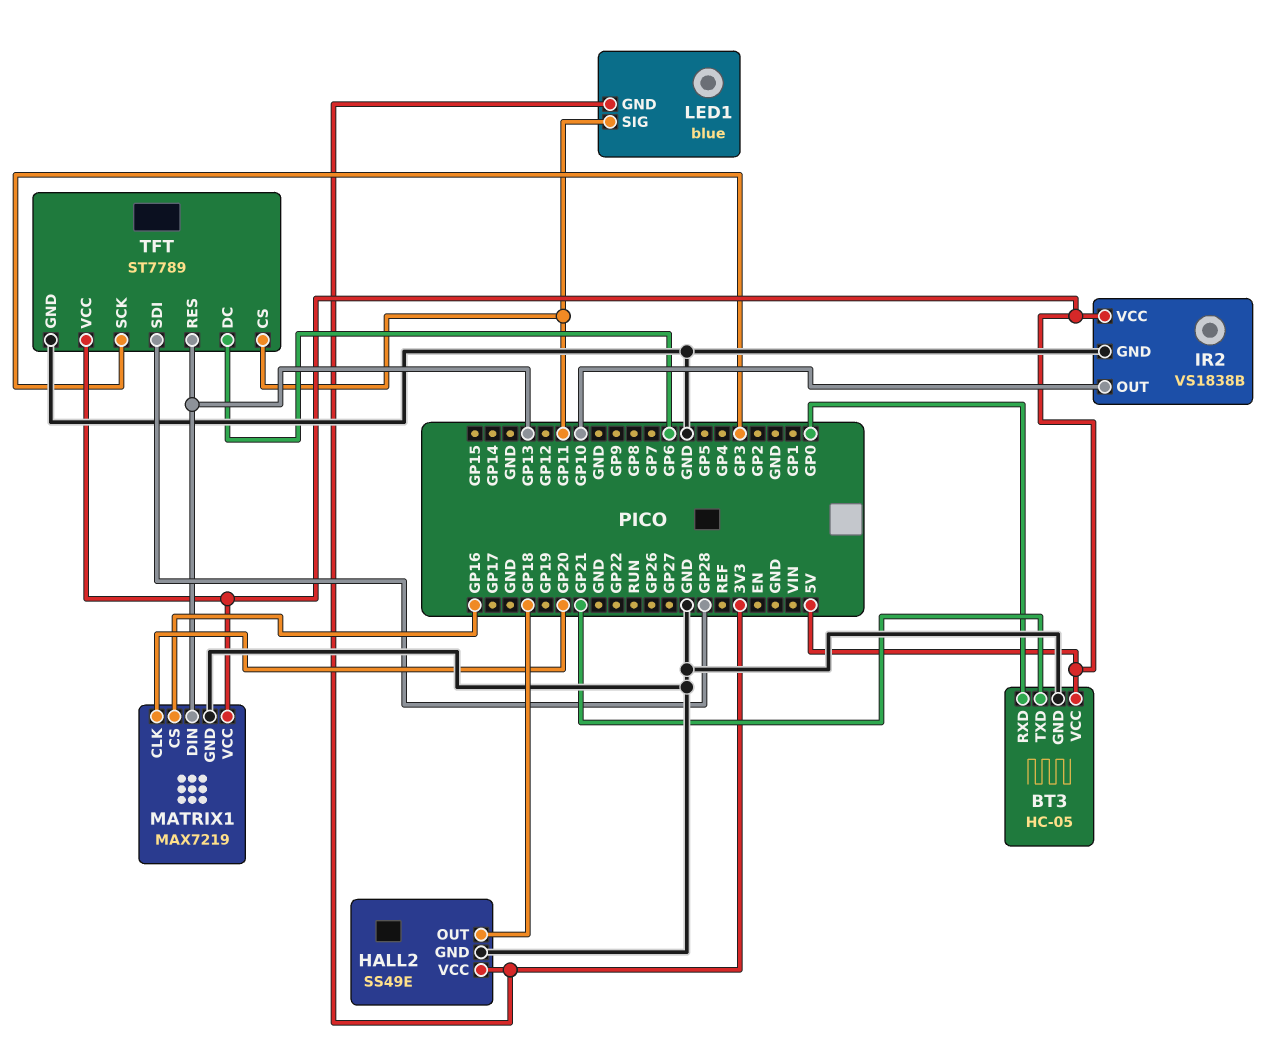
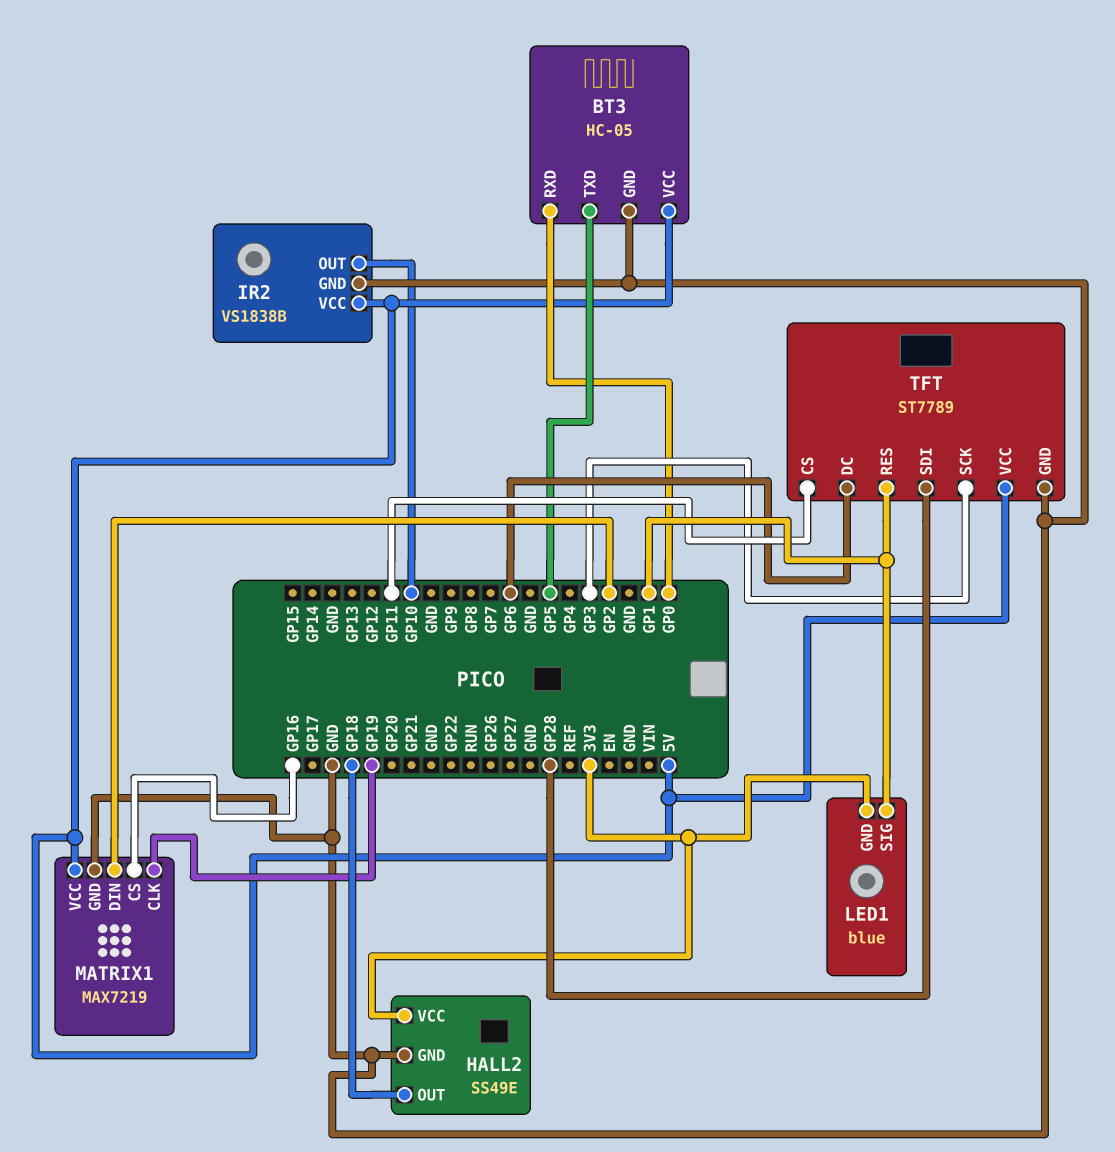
BT3 pin TXD: GP21 -> GP5
LED1 pin SIG: GP11 -> GP1
MATRIX1 pin CLK: GP20 -> GP19
MATRIX1 pin DIN: GP13 -> GP2
TFT pin RES: GP13 -> GP1

